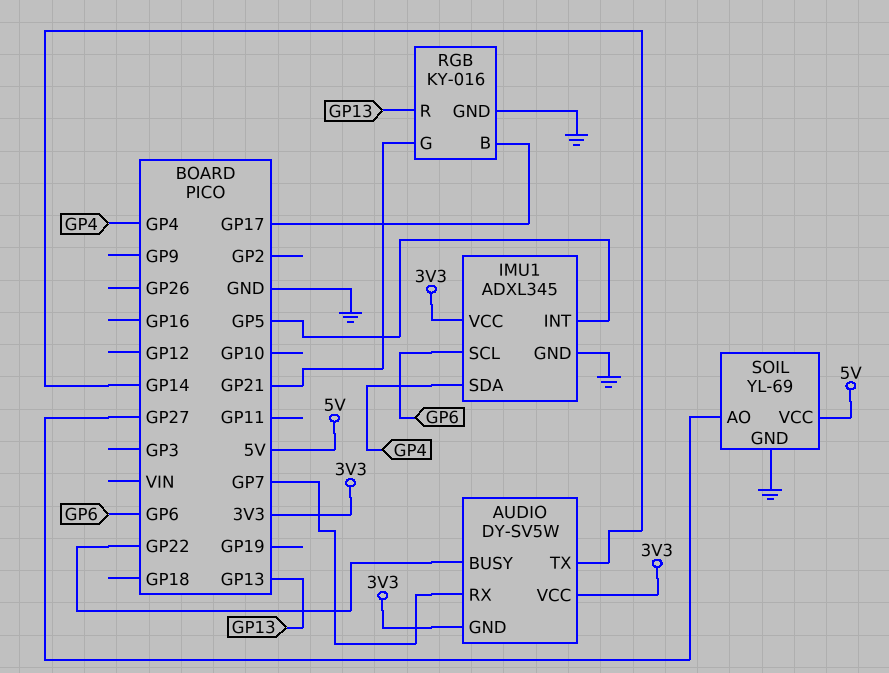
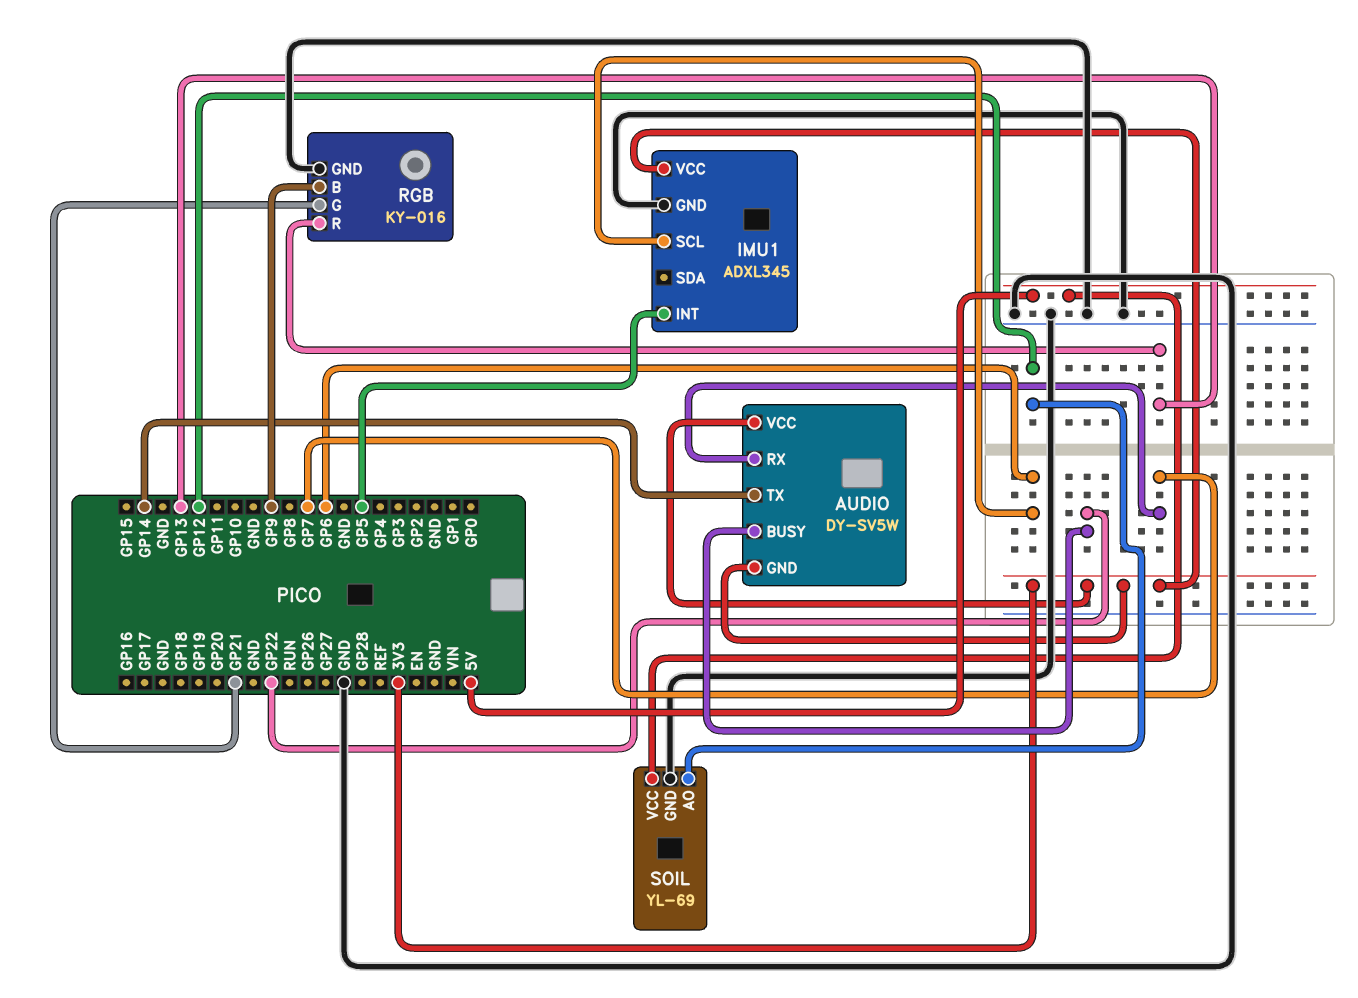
IMU1 pin SDA: GP4 -> none
RGB pin B: GP17 -> GP9
SOIL pin AO: GP27 -> GP12

